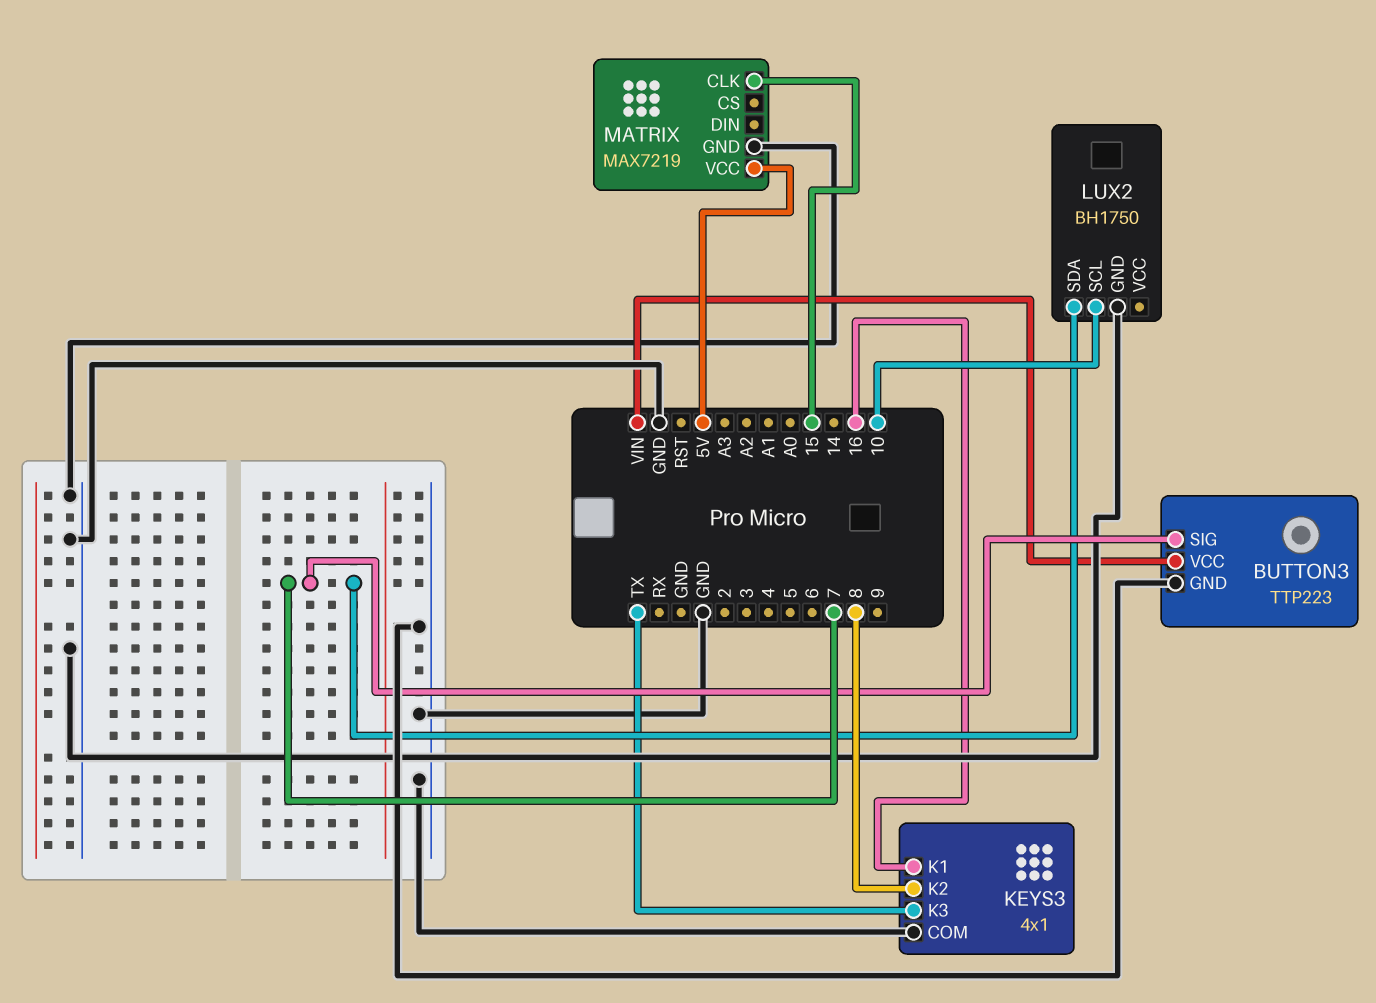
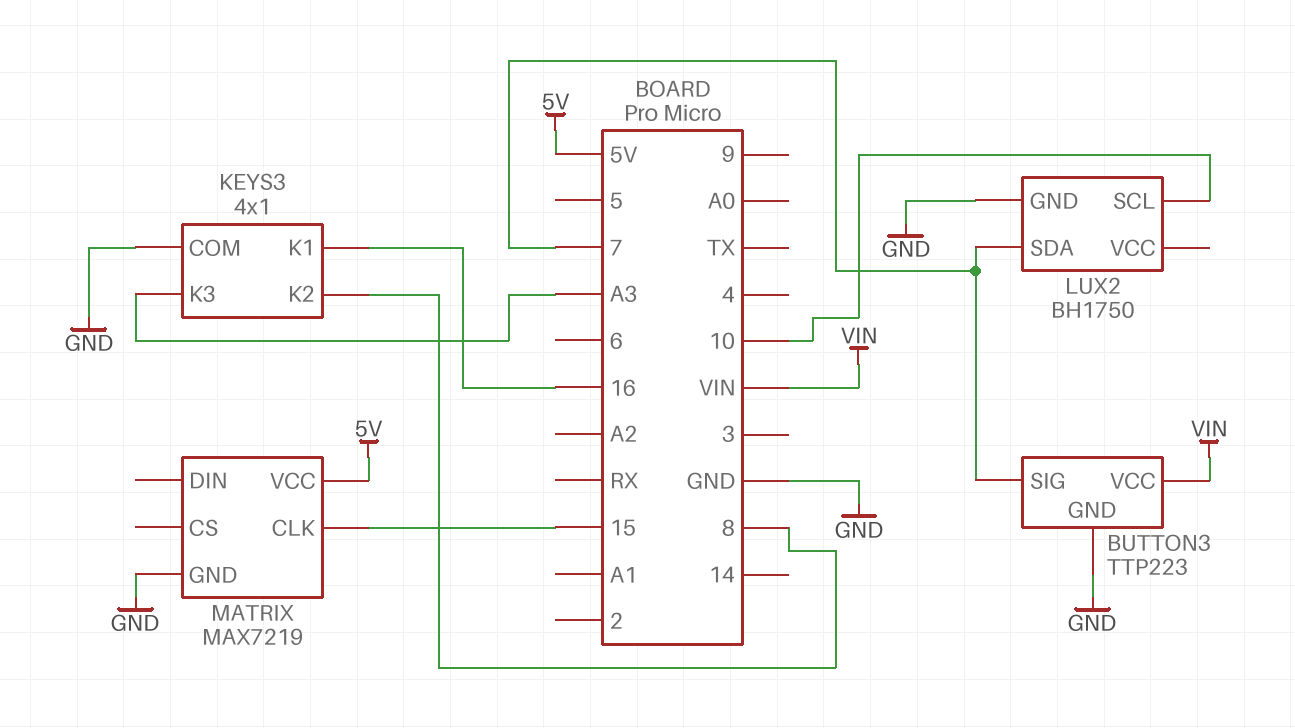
KEYS3 pin K3: TX -> A3

